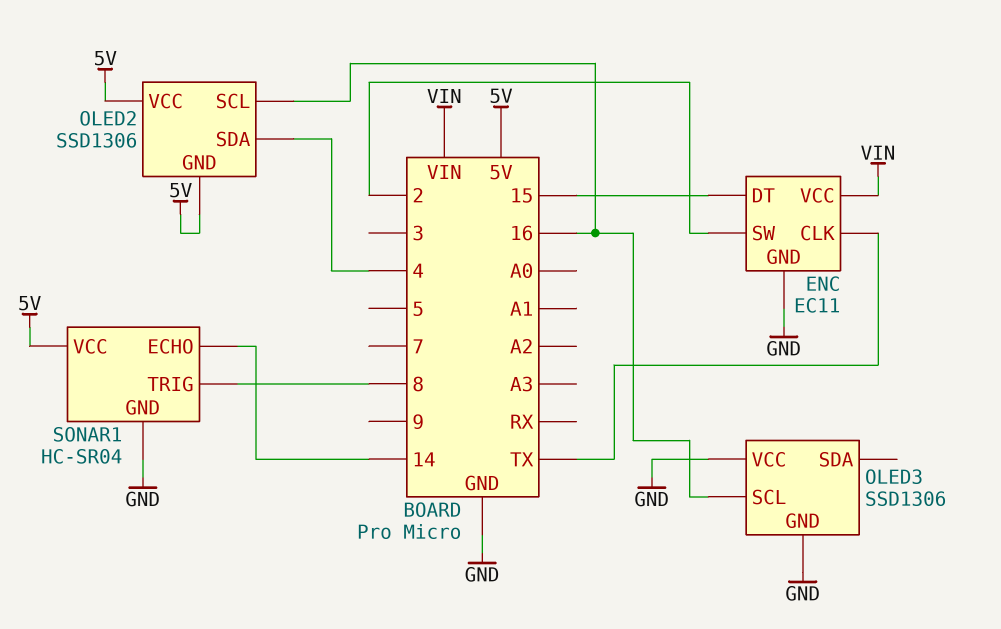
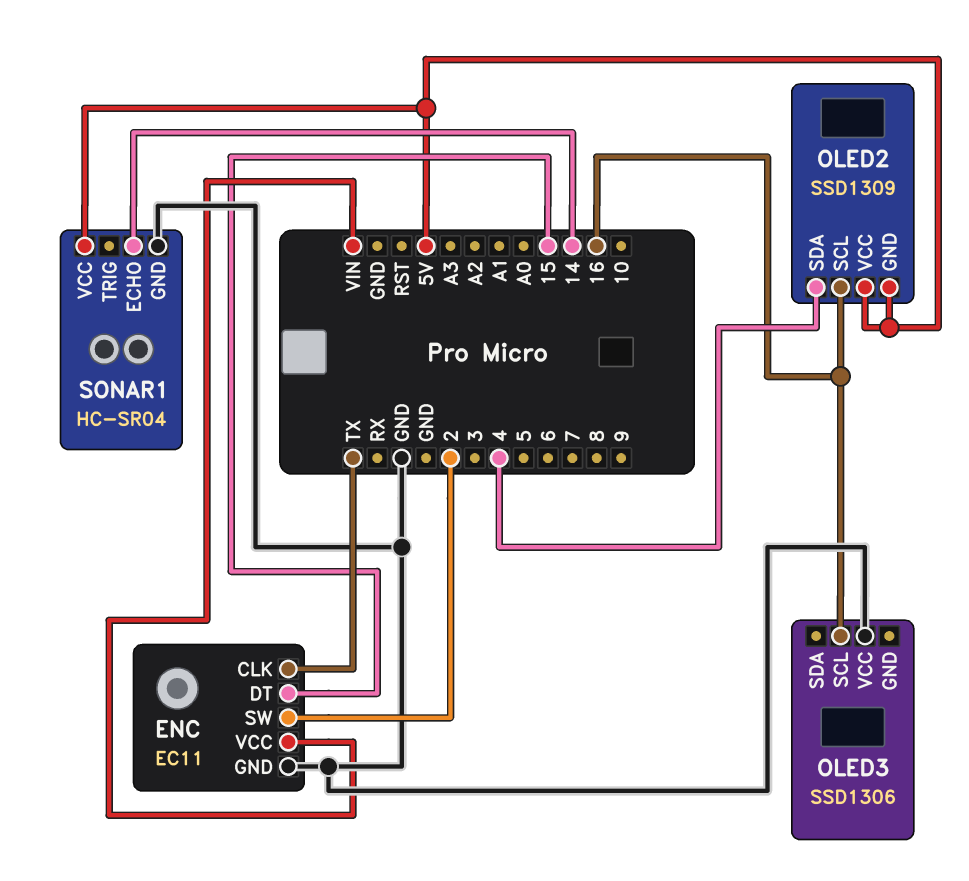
OLED2: SSD1306 -> SSD1309
OLED3 pin GND: GND -> none
SONAR1 pin TRIG: 8 -> none

